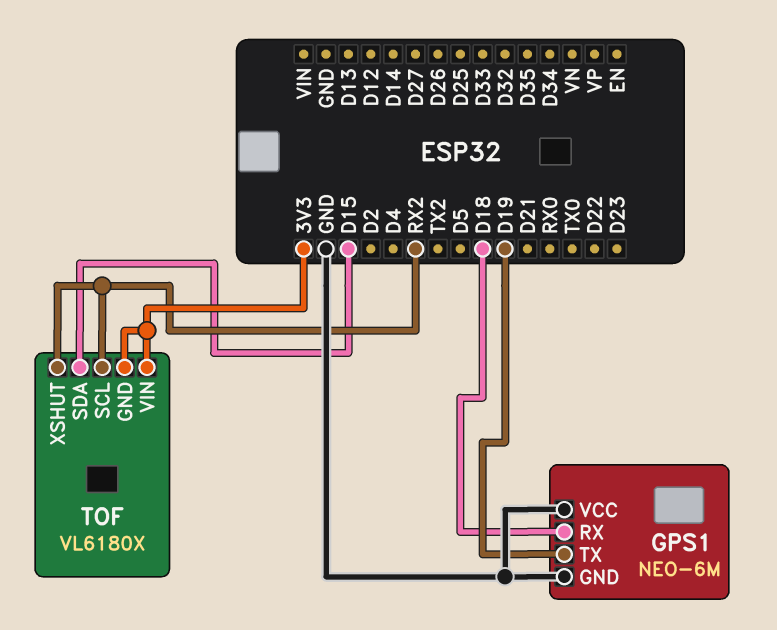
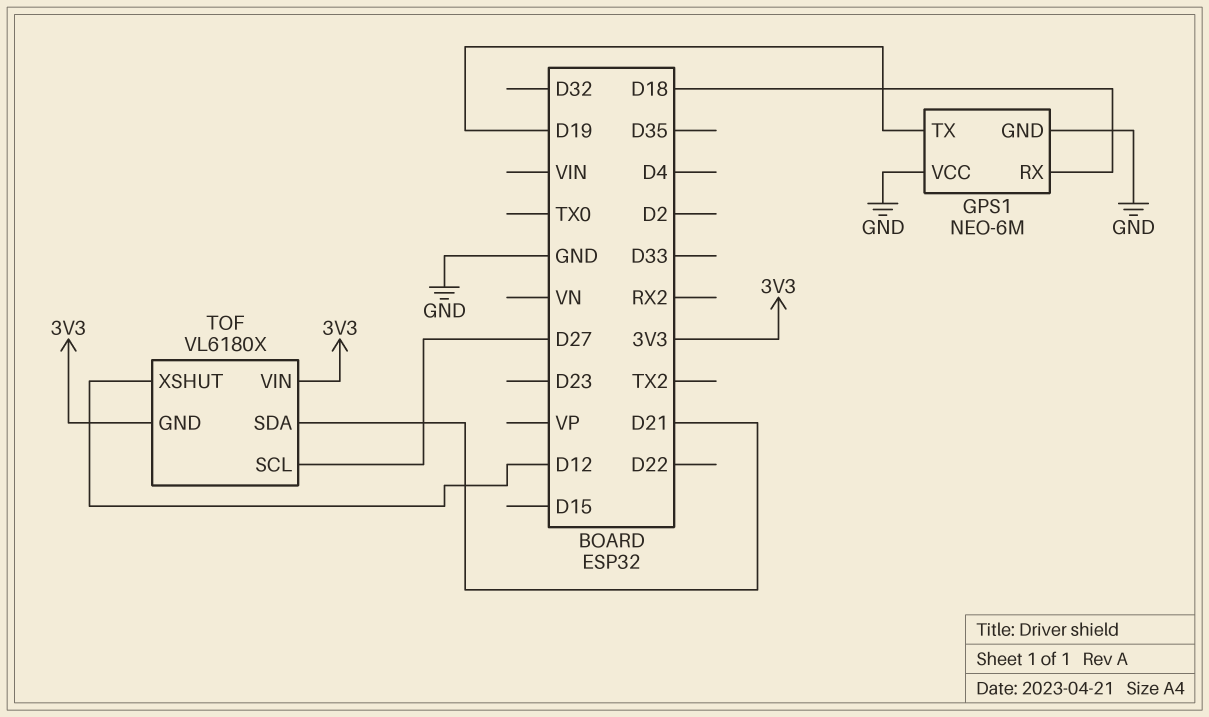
TOF pin SCL: RX2 -> D27
TOF pin SDA: D15 -> D21
TOF pin XSHUT: RX2 -> D12

